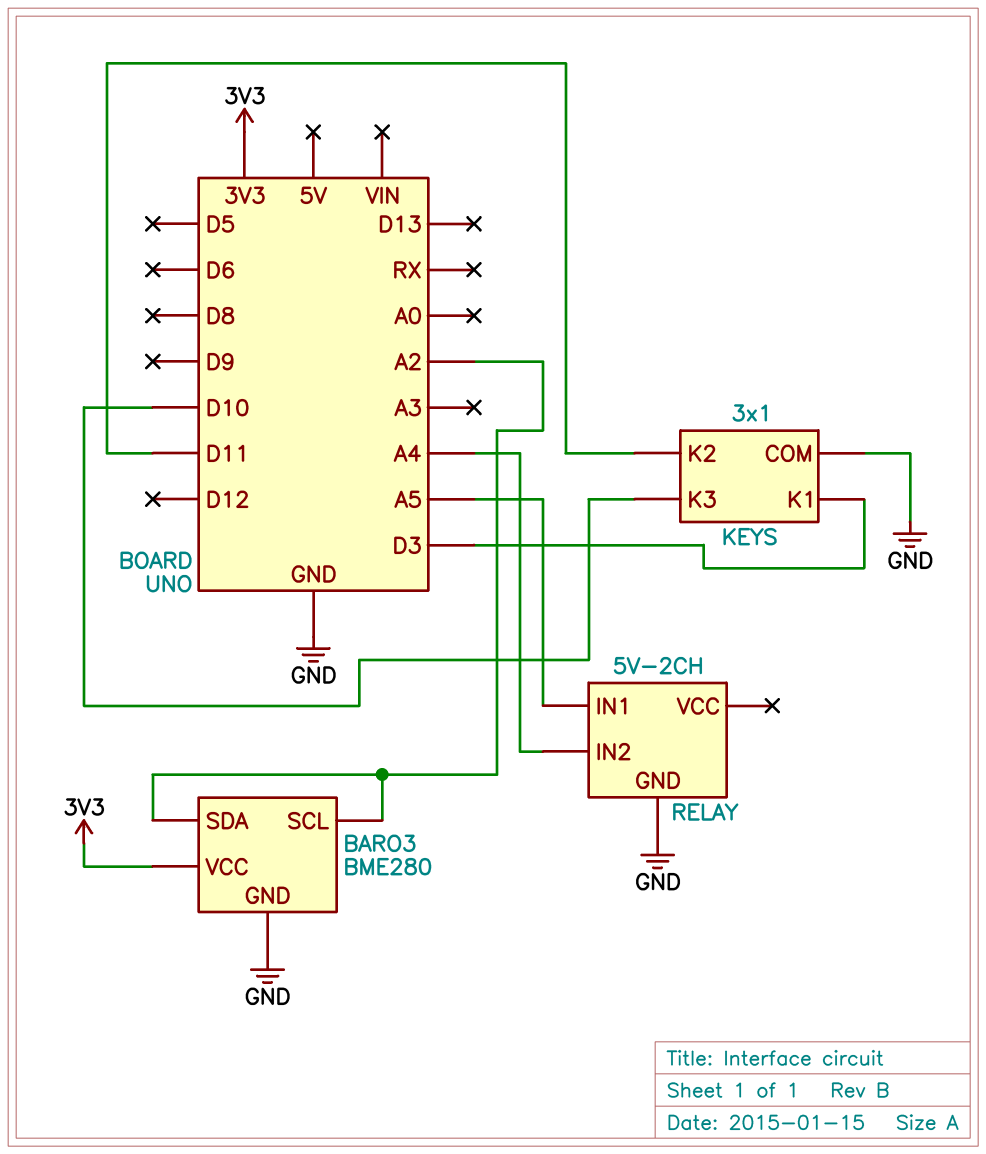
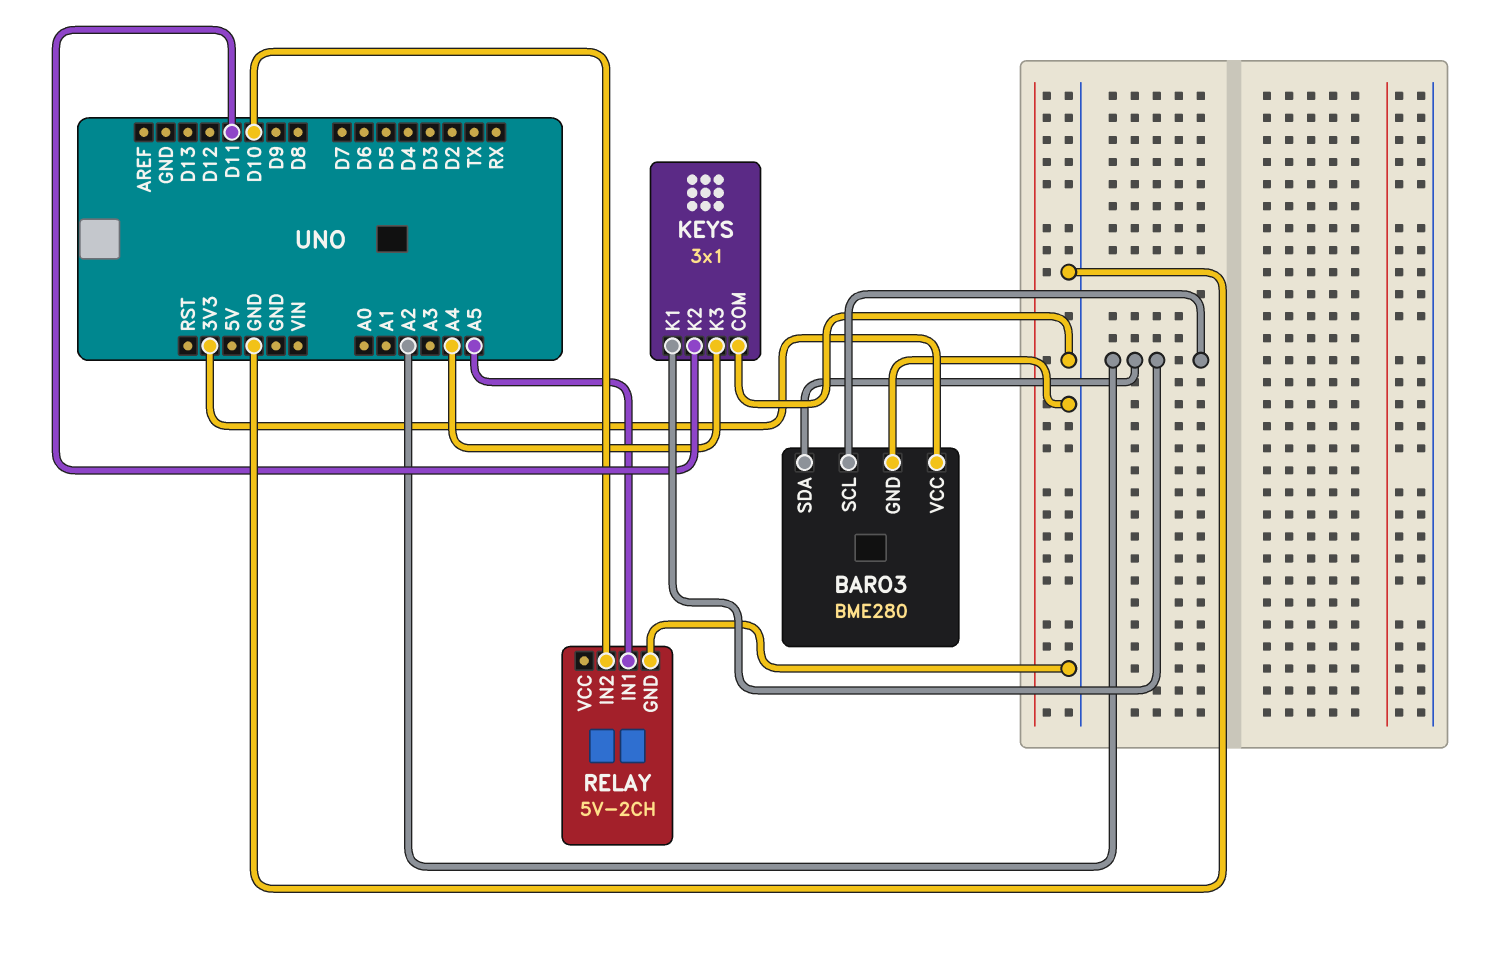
KEYS pin K1: D3 -> A2
KEYS pin K3: D10 -> A4
RELAY pin IN2: A4 -> D10

